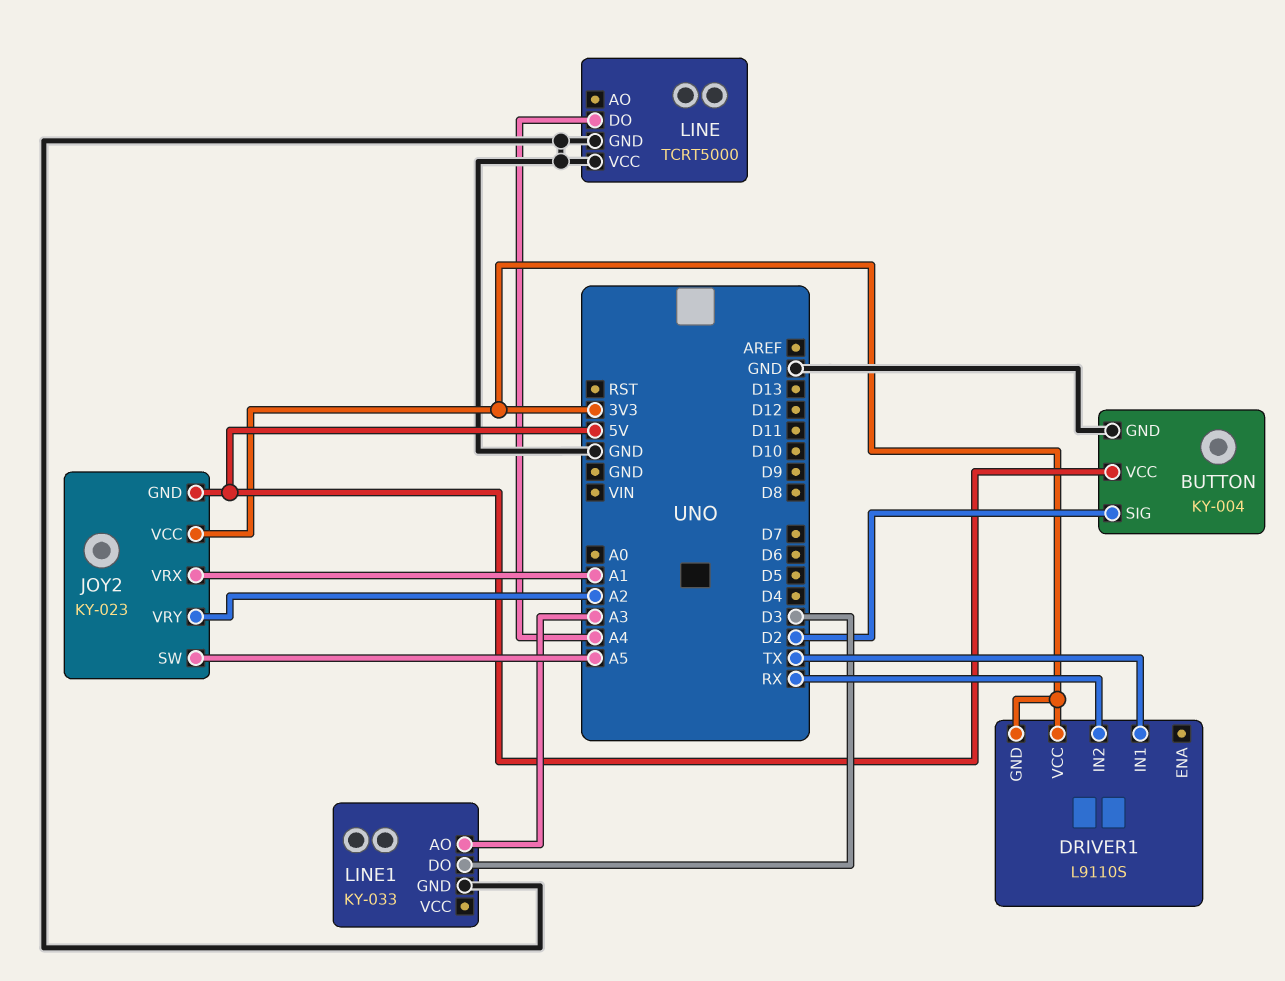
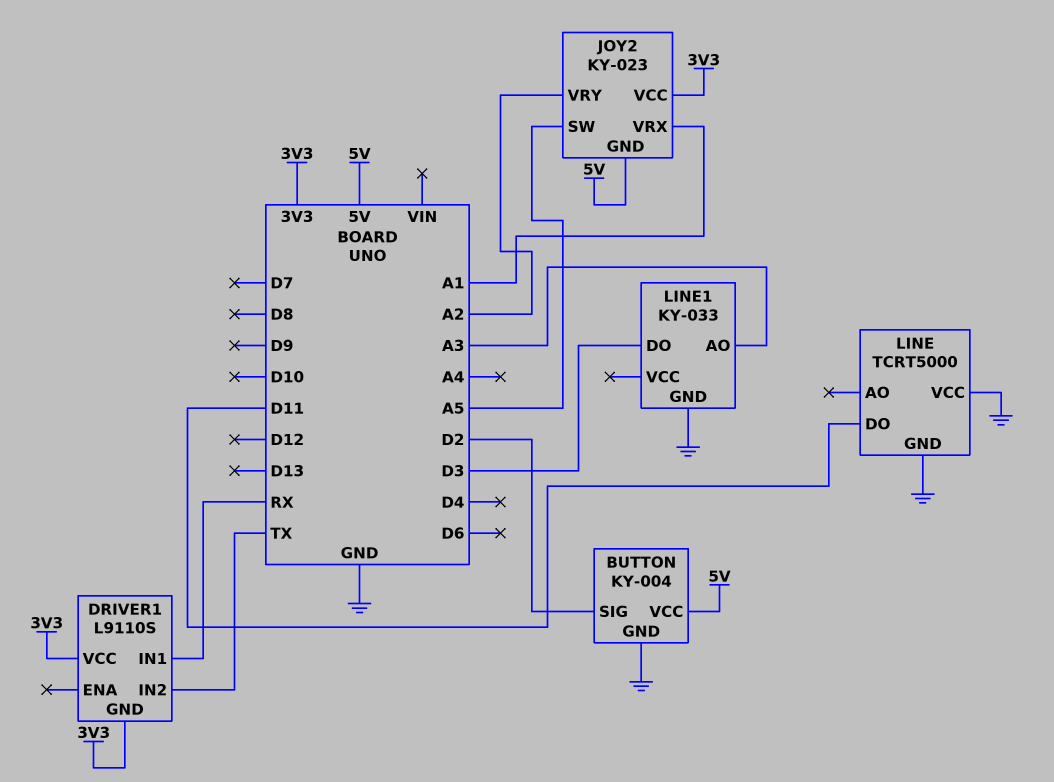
DRIVER1 pin IN1: TX -> RX
DRIVER1 pin IN2: RX -> TX
LINE pin DO: A4 -> D11

